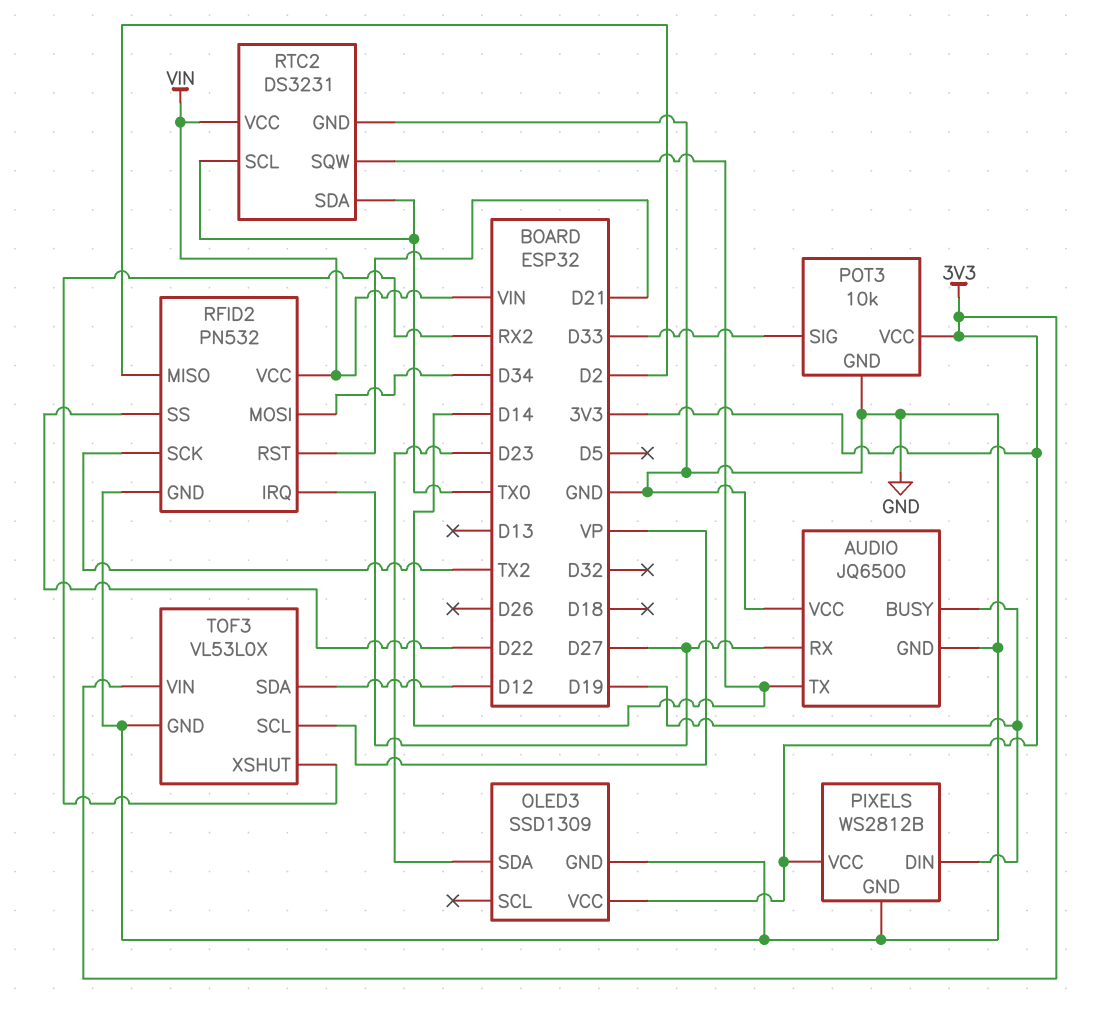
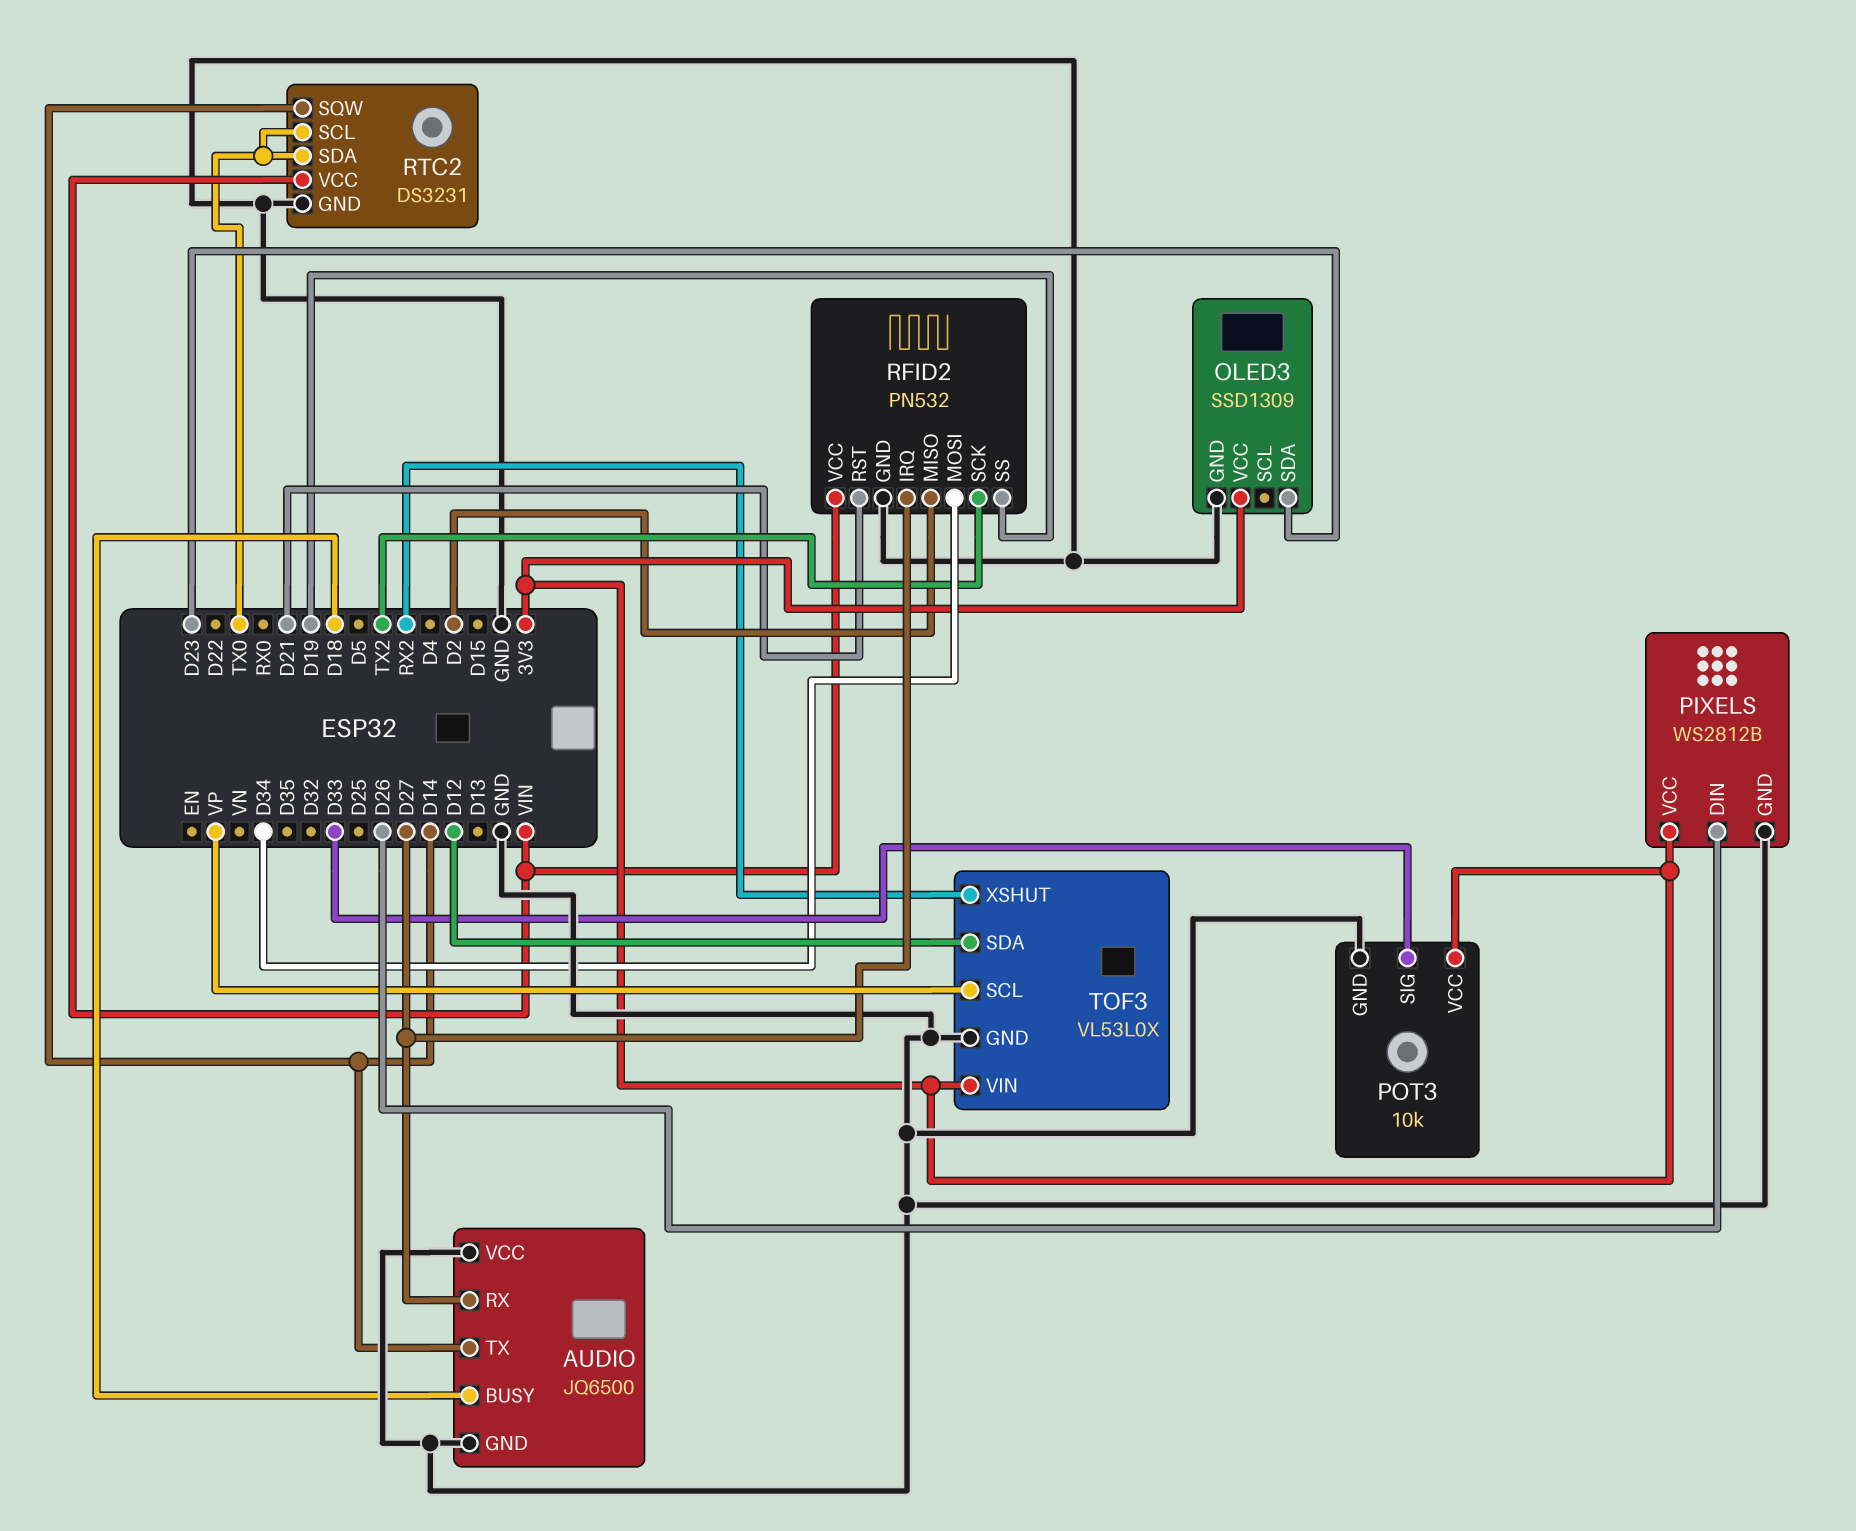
AUDIO pin BUSY: D19 -> D18
PIXELS pin DIN: D19 -> D26
RFID2 pin SS: D22 -> D19

